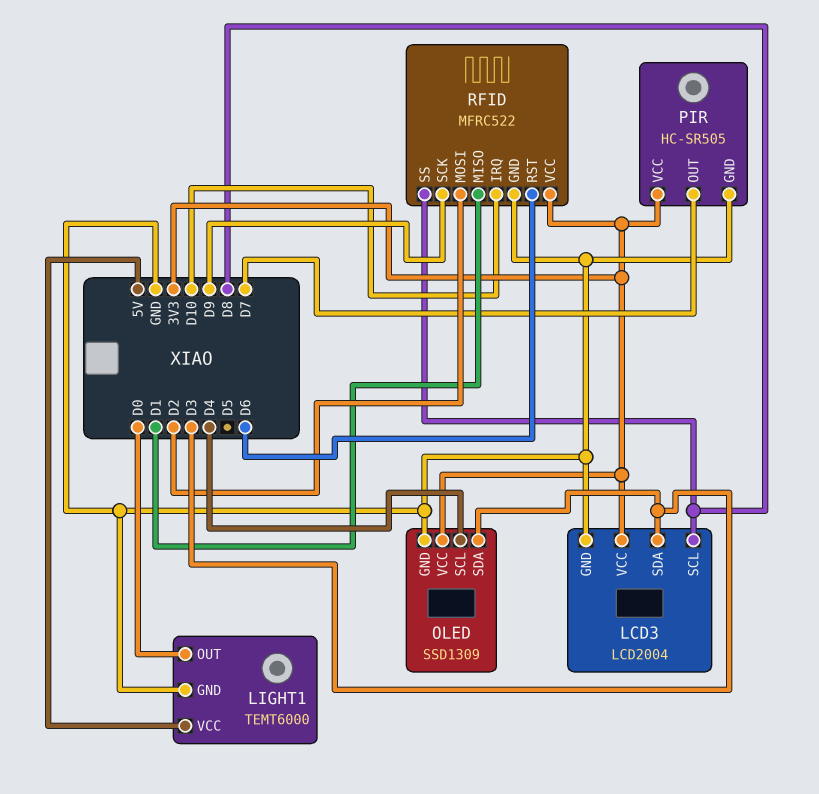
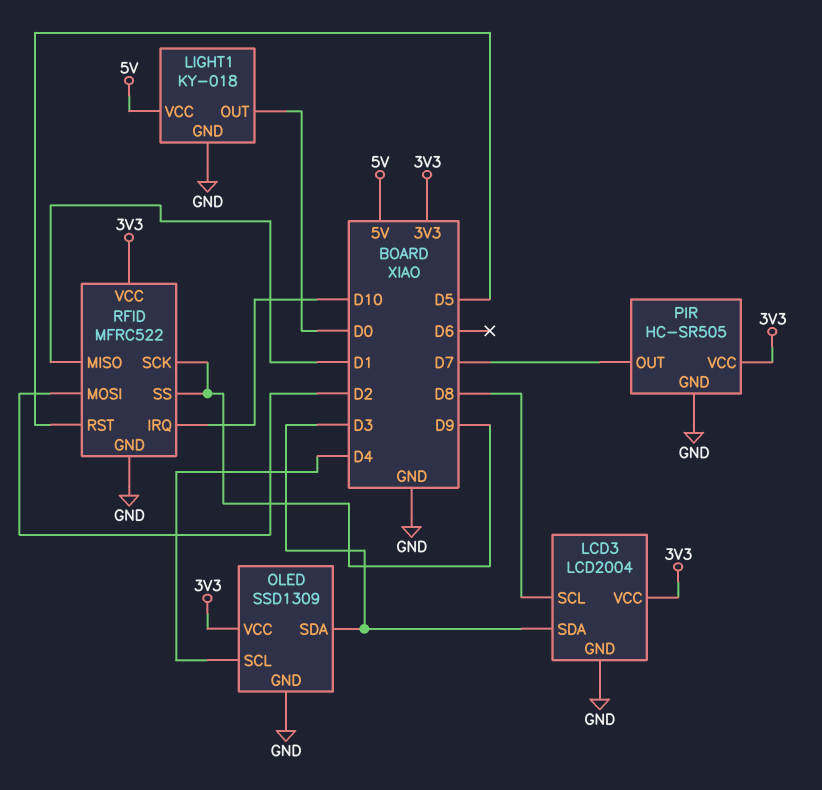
LIGHT1: TEMT6000 -> KY-018
RFID pin RST: D6 -> D5
RFID pin SS: D8 -> D9

